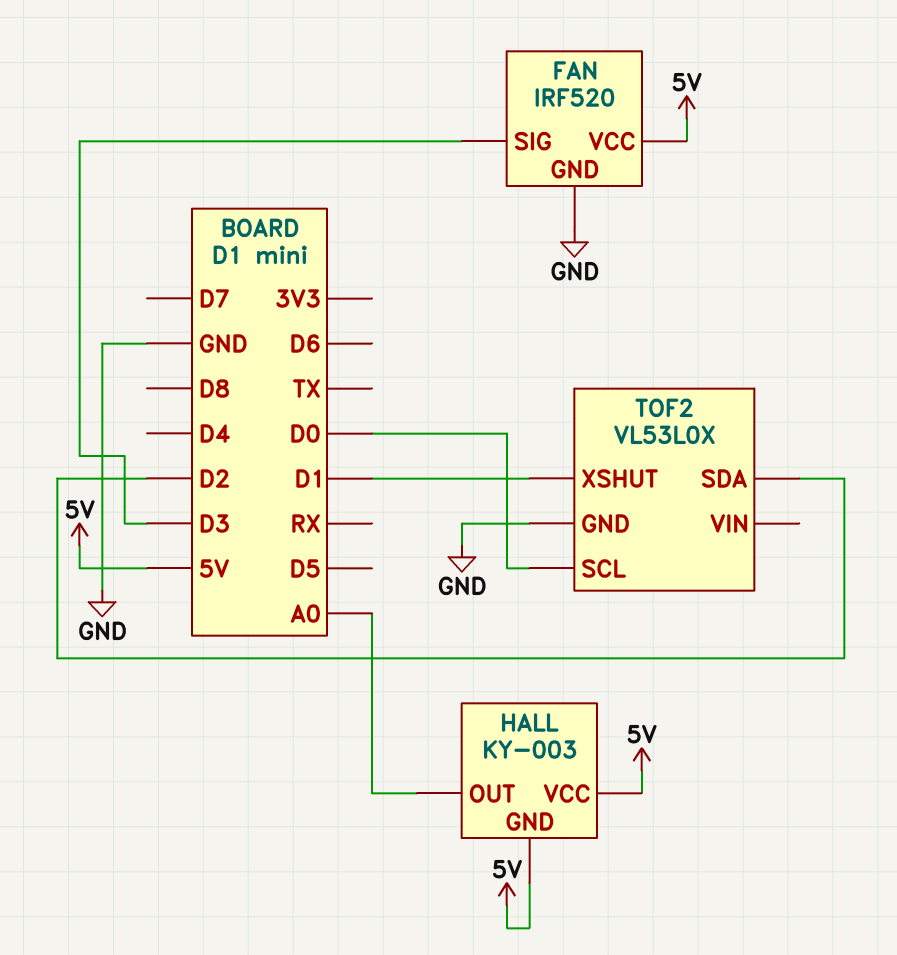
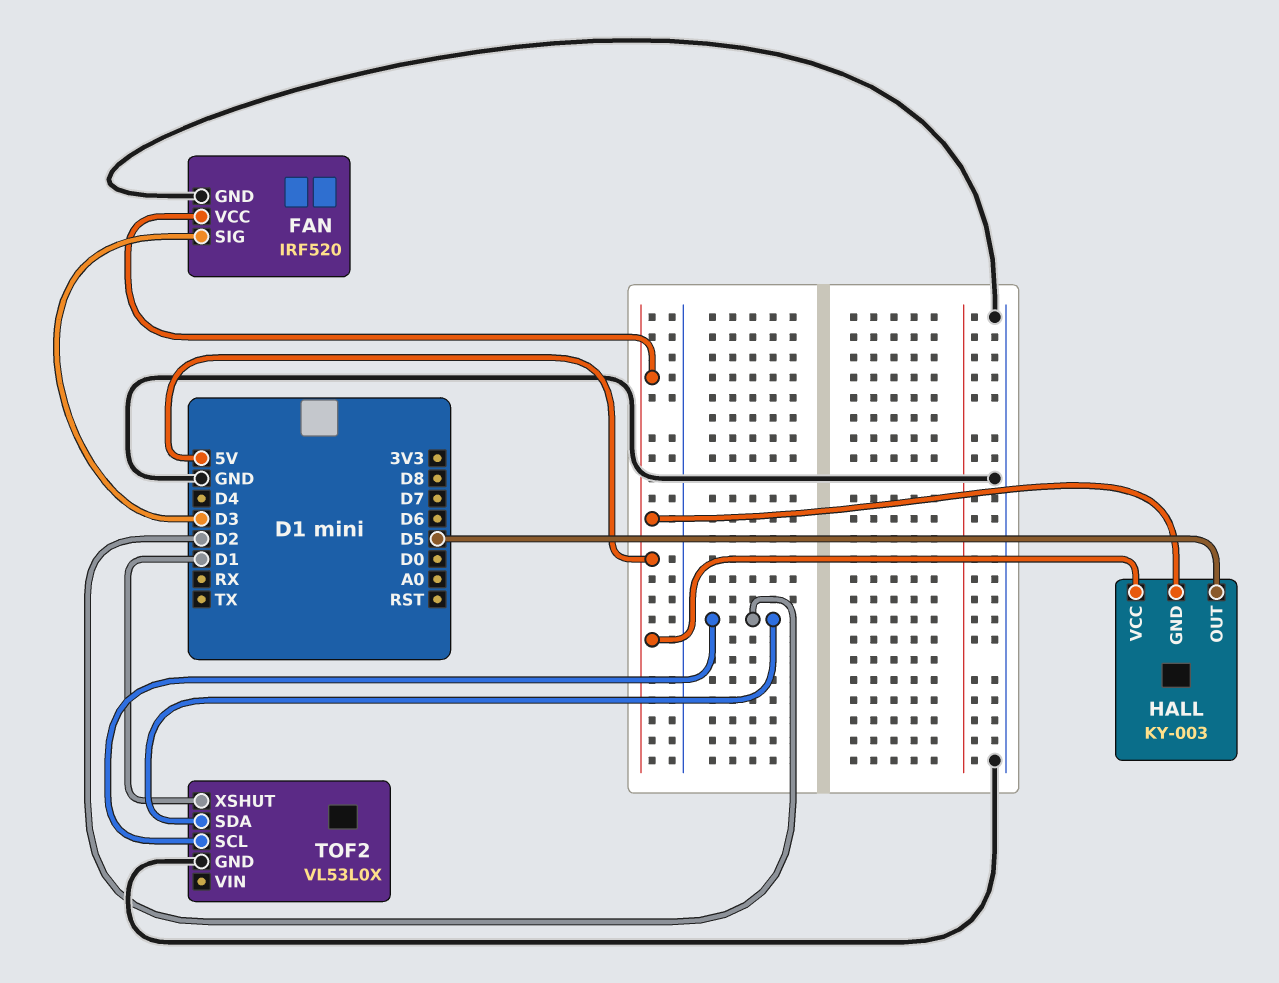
HALL pin OUT: A0 -> D5
TOF2 pin SCL: D0 -> D2

